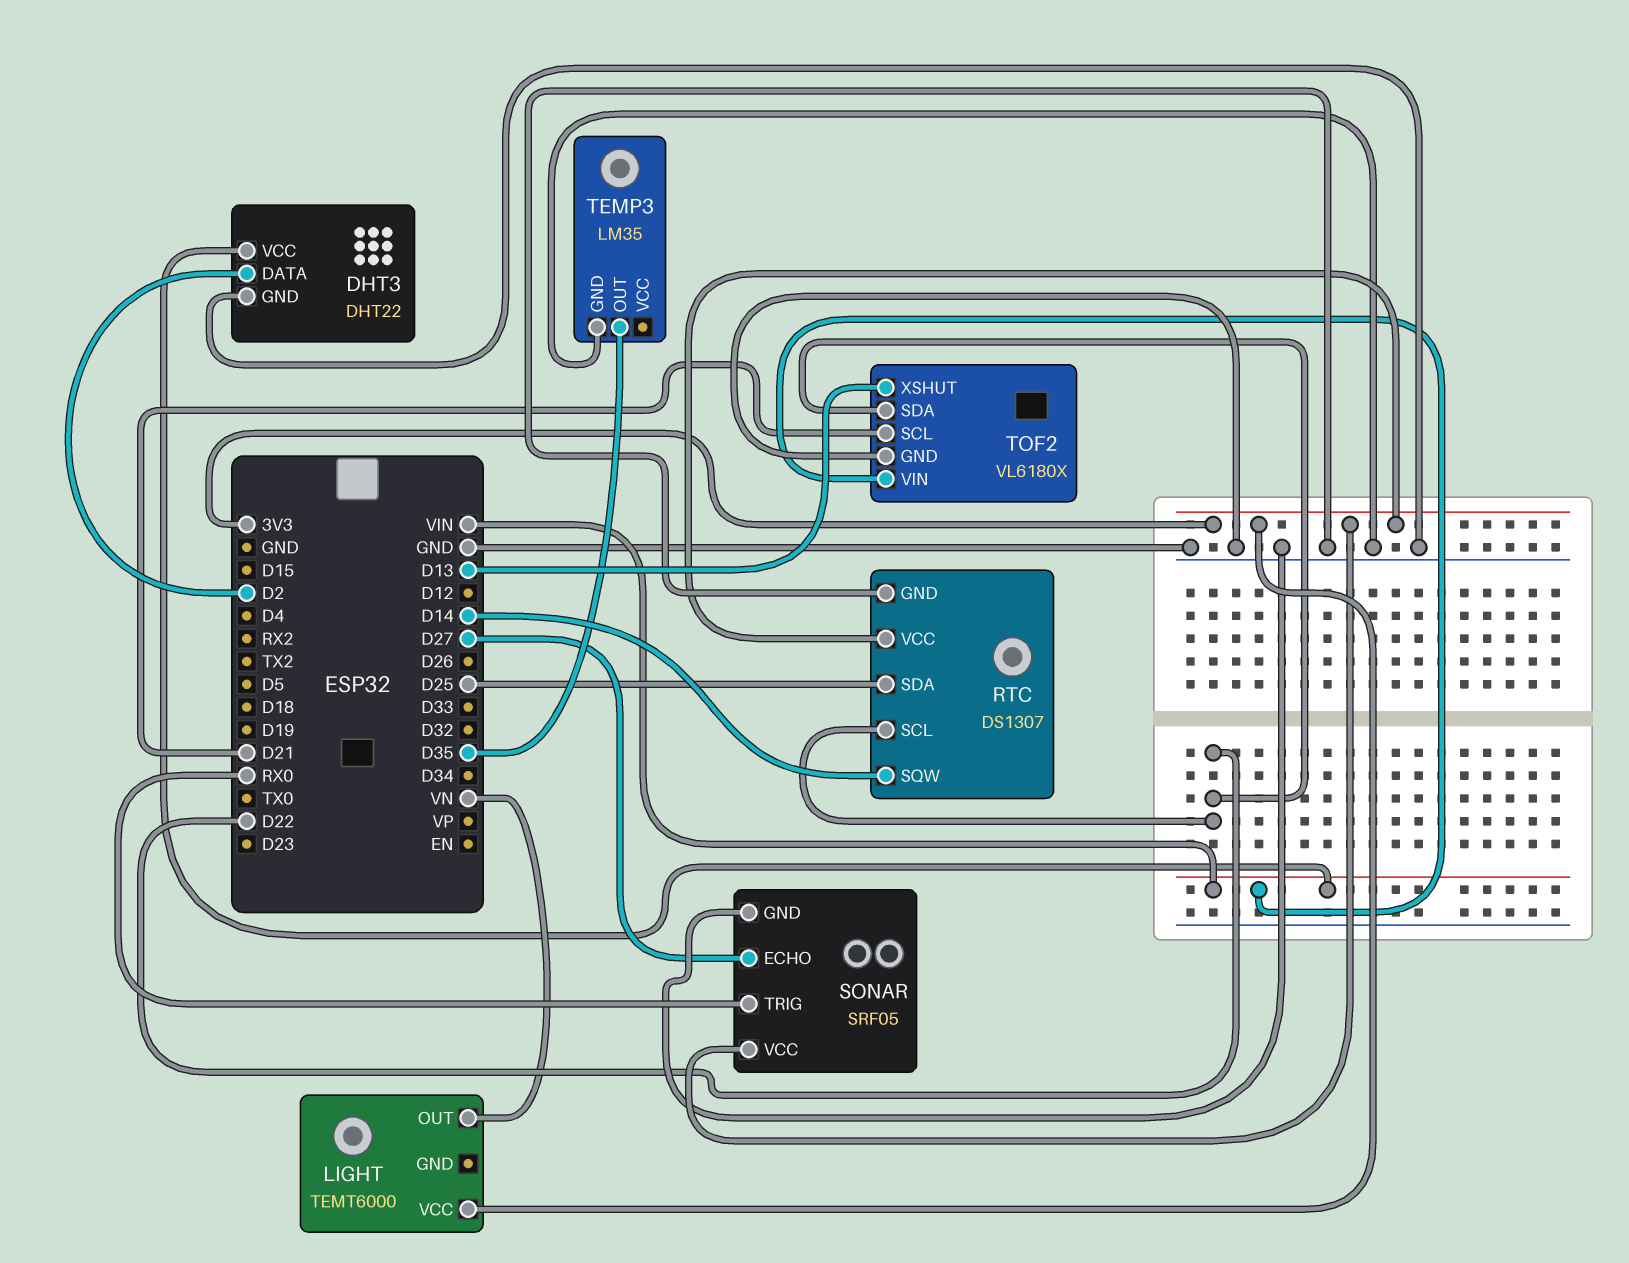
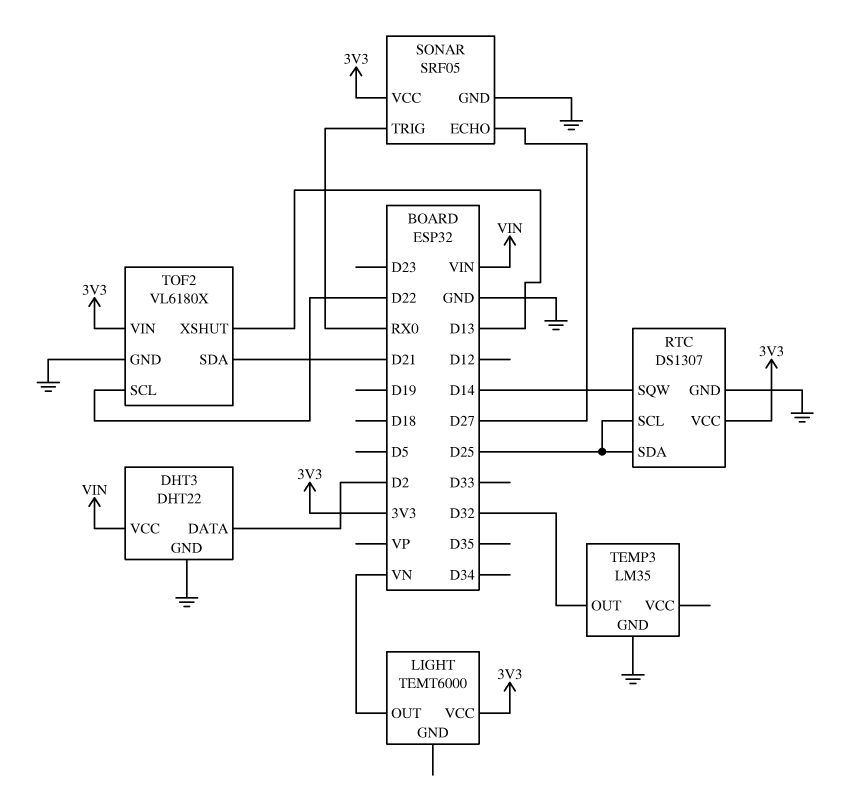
RTC pin SCL: D22 -> D25
TEMP3 pin OUT: D35 -> D32
TOF2 pin SCL: D21 -> D22
TOF2 pin SDA: D22 -> D21
TOF2 pin VIN: VIN -> 3V3

